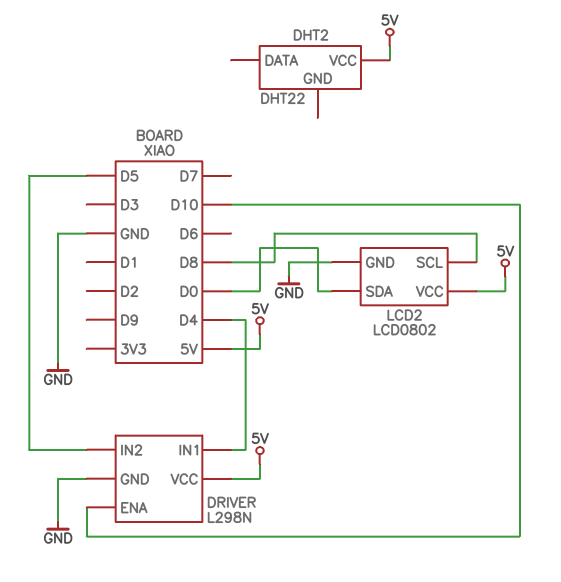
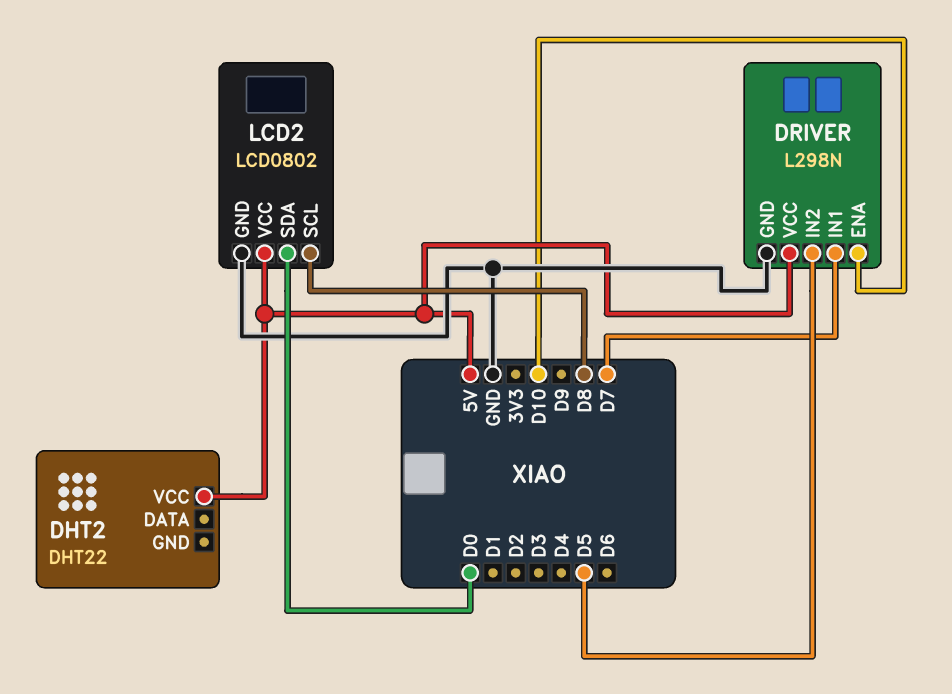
DRIVER pin IN1: D4 -> D7

